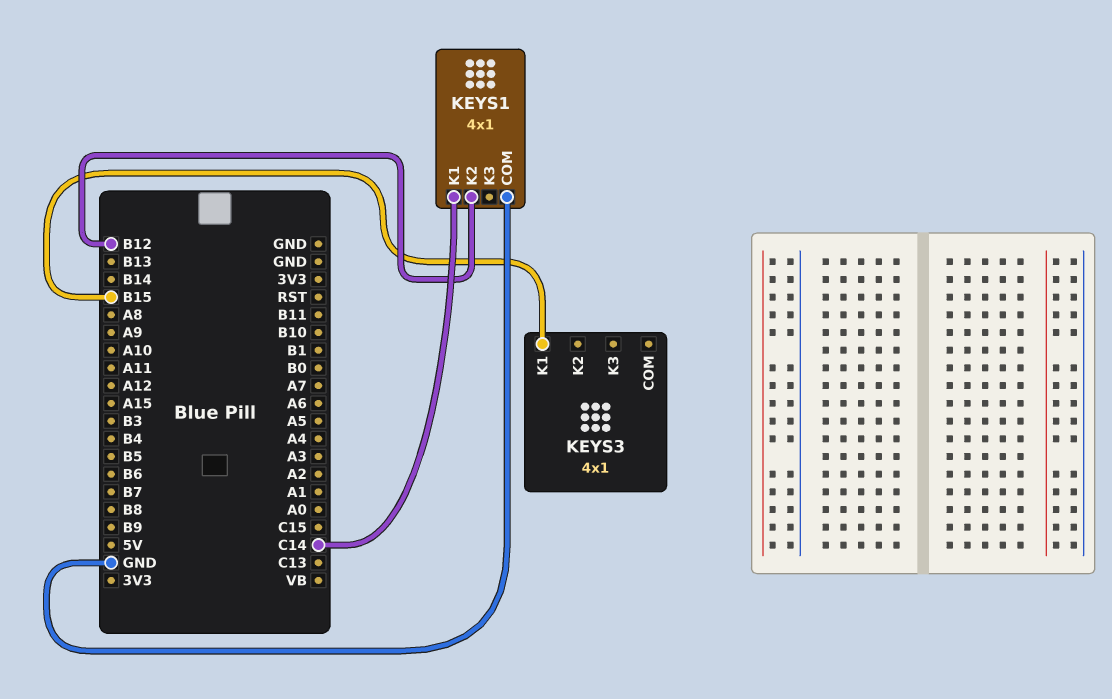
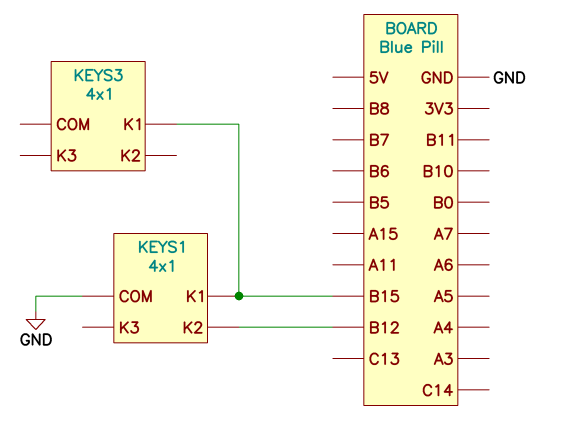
KEYS1 pin K1: C14 -> B15

